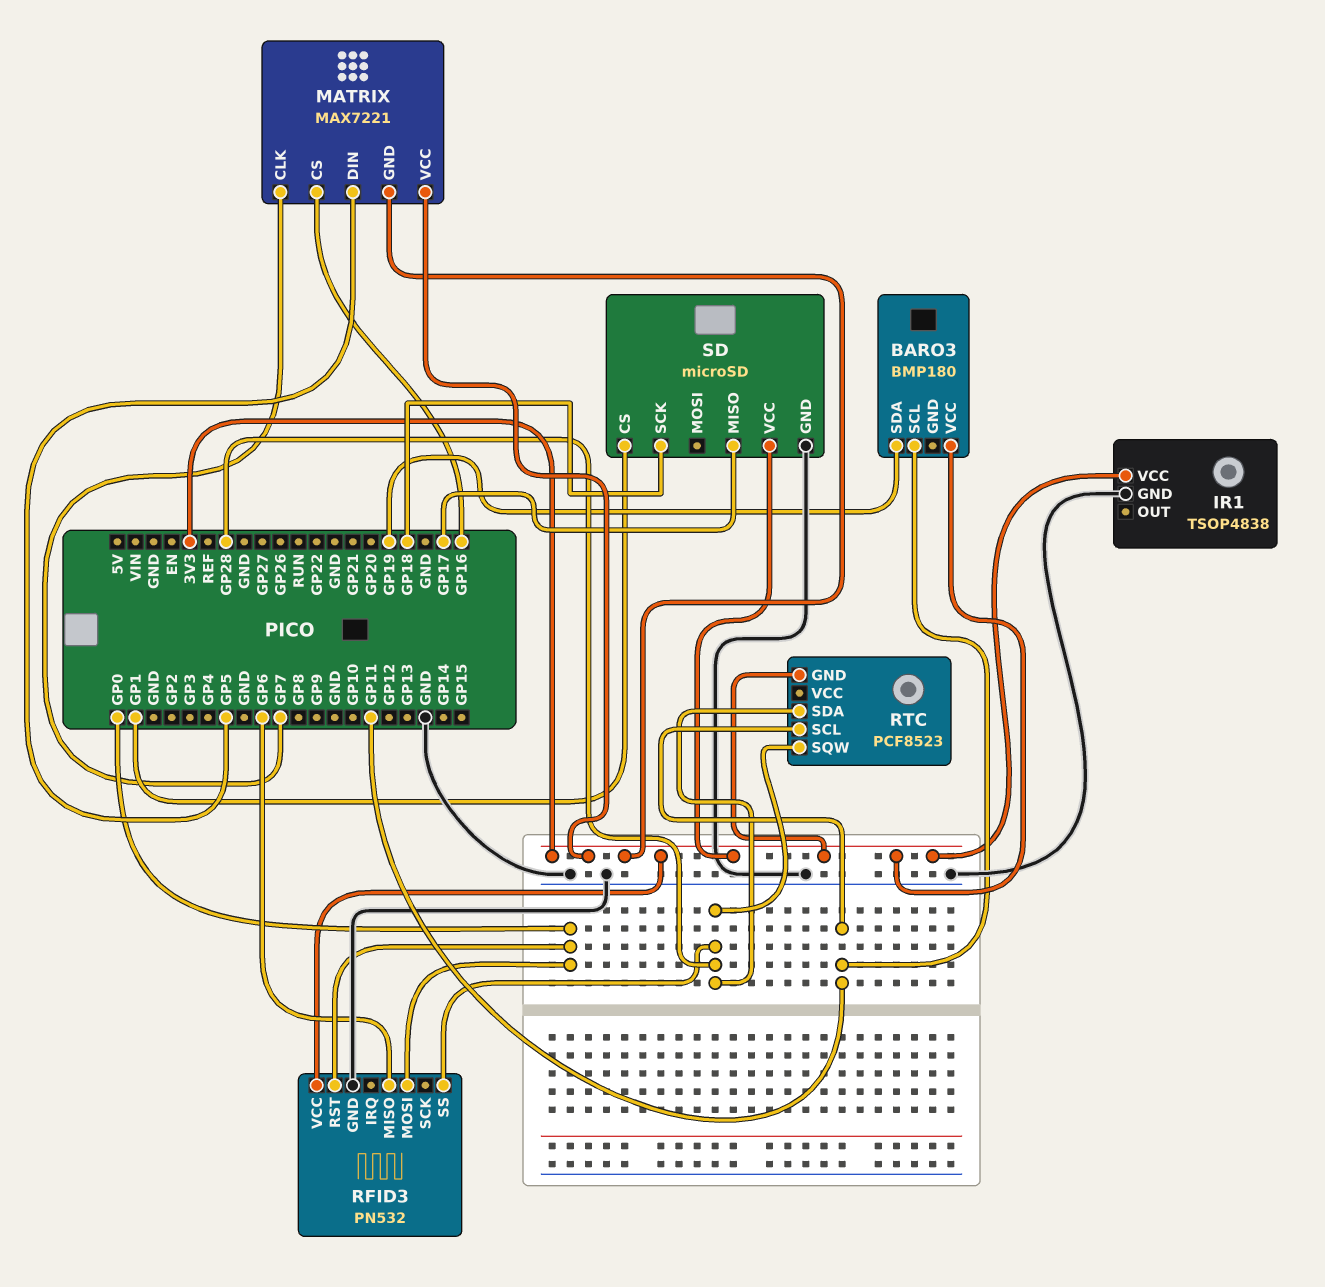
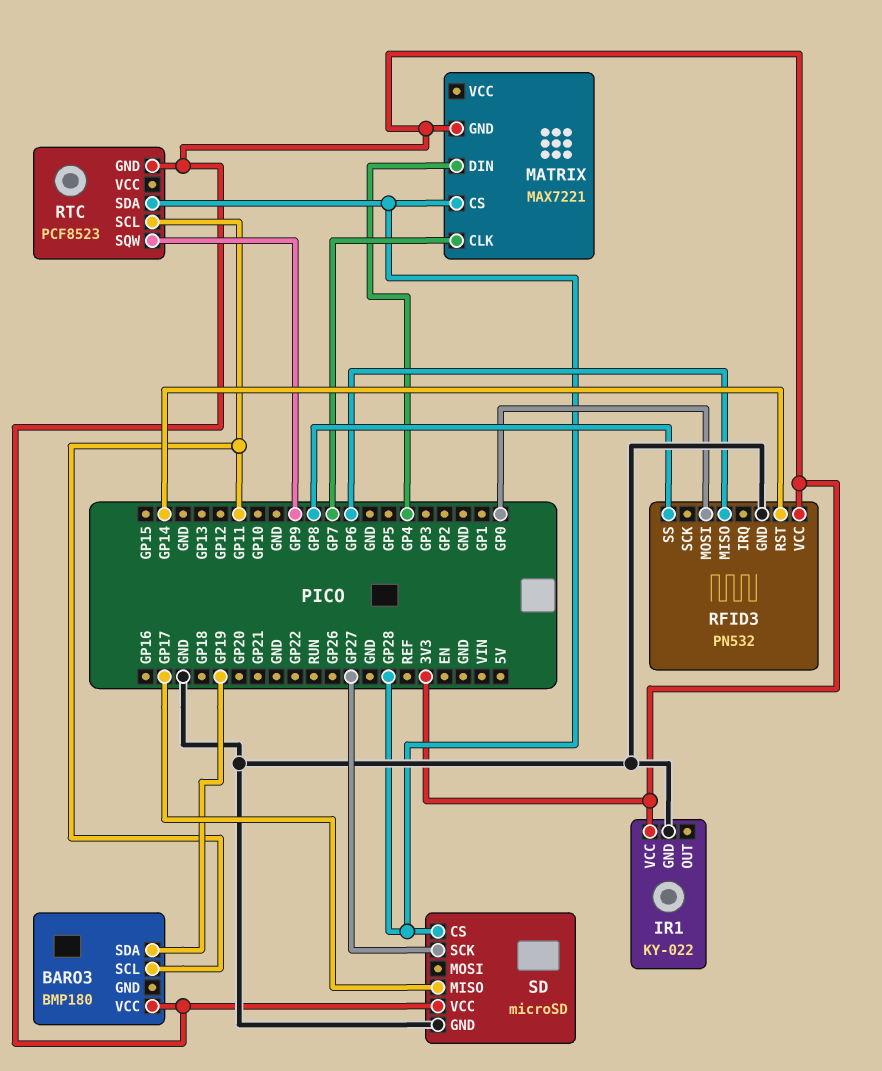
IR1: TSOP4838 -> KY-022
MATRIX pin CS: GP16 -> GP28
MATRIX pin DIN: GP5 -> GP4
MATRIX pin VCC: 3V3 -> none
RFID3 pin RST: GP0 -> GP14
RFID3 pin SS: GP28 -> GP8
RTC pin SQW: GP28 -> GP9
SD pin CS: GP1 -> GP28
SD pin SCK: GP18 -> GP27

